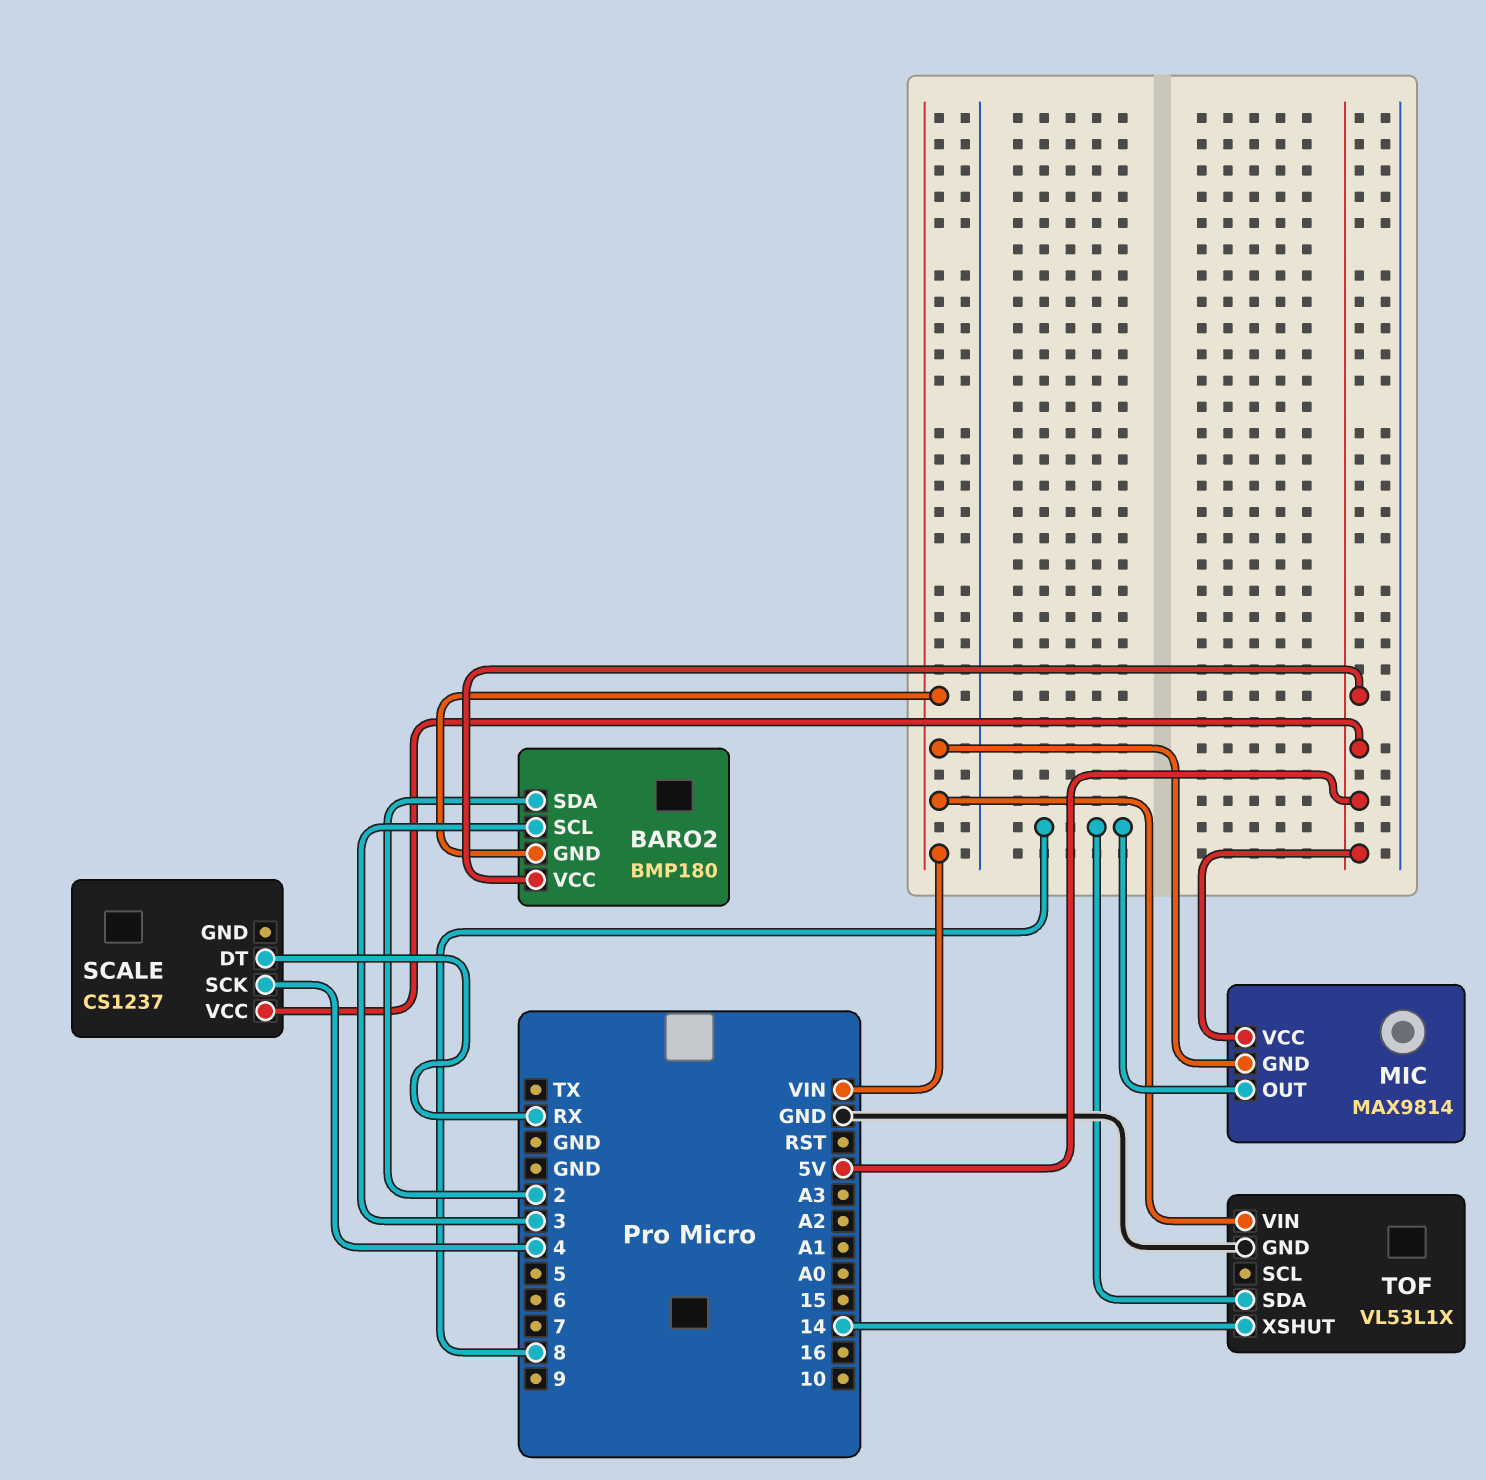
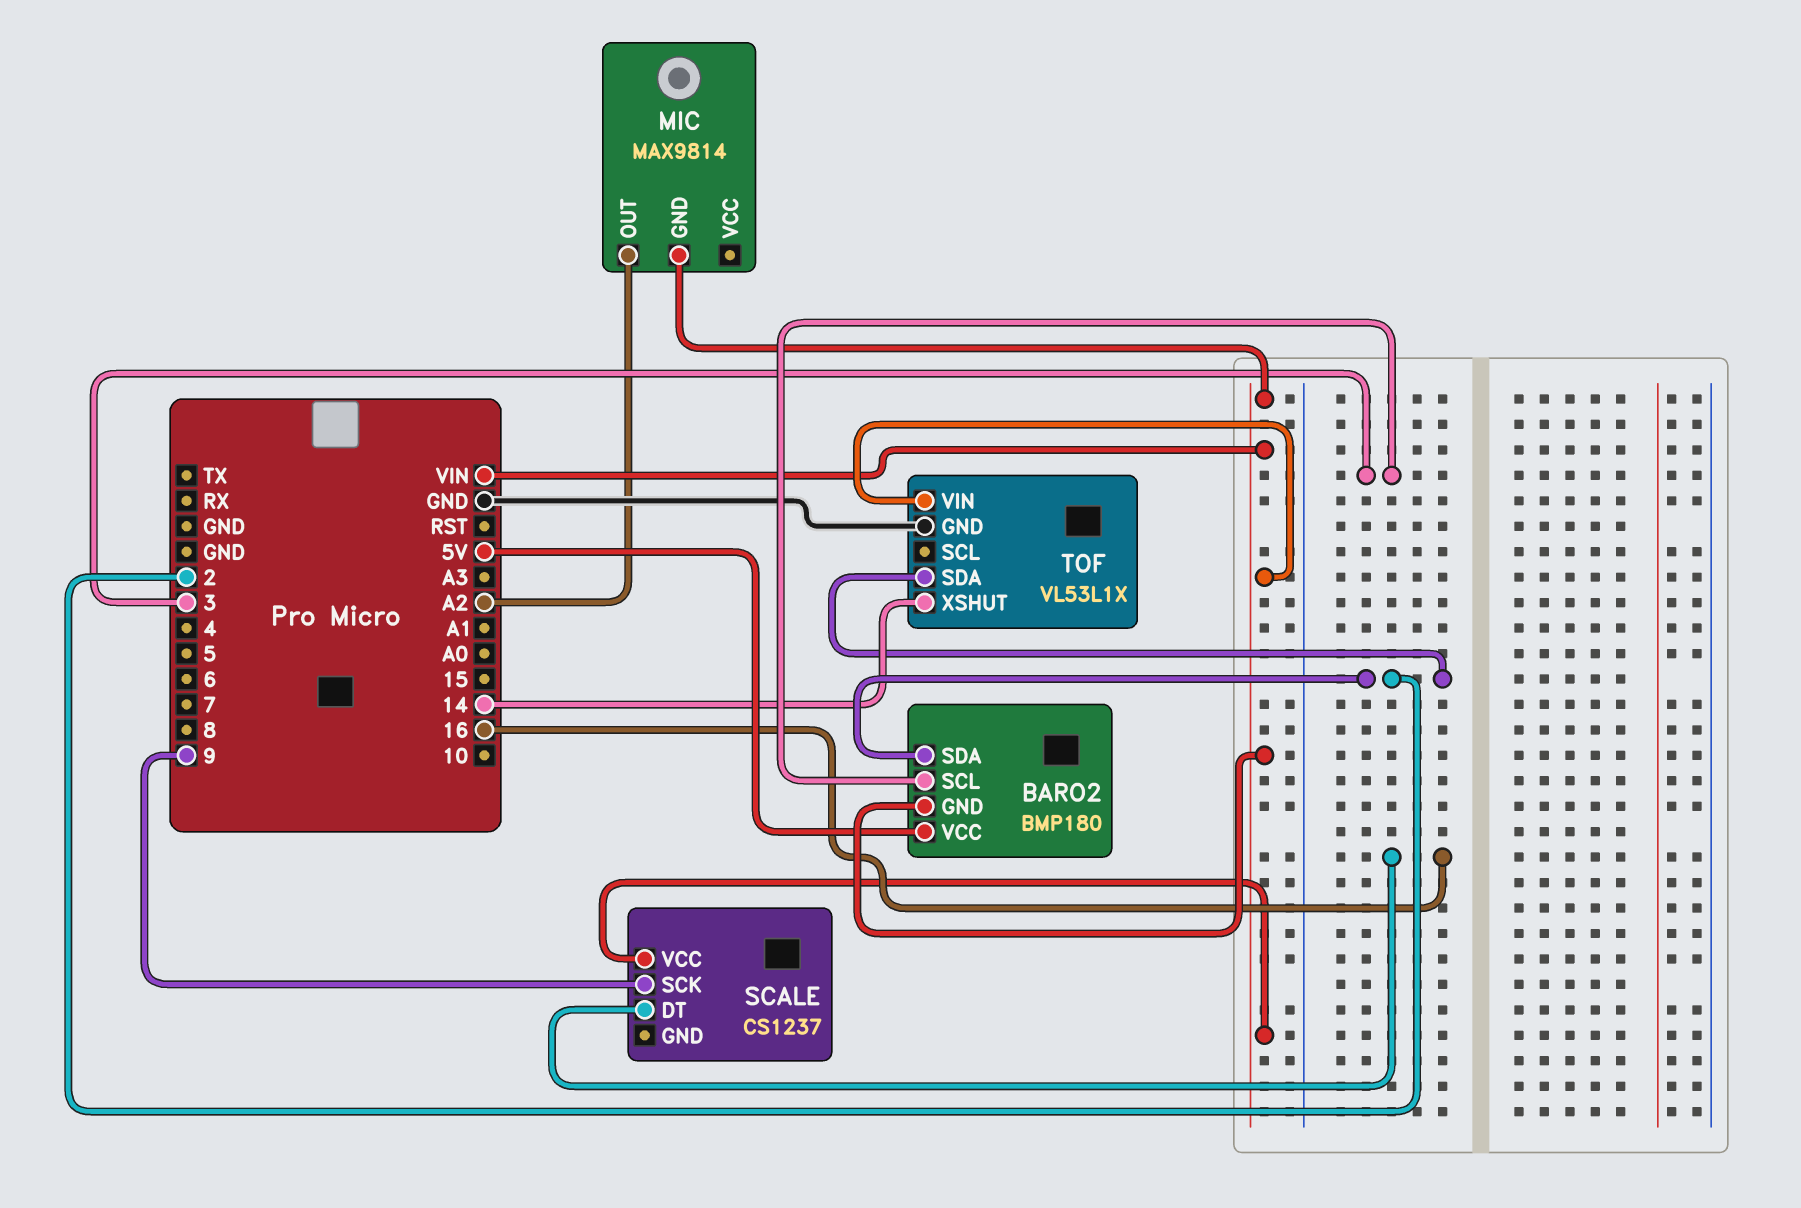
MIC pin OUT: 8 -> A2
MIC pin VCC: 5V -> none
SCALE pin DT: RX -> 16
SCALE pin SCK: 4 -> 9
SCALE pin VCC: 5V -> VIN
TOF pin SDA: 8 -> 2

